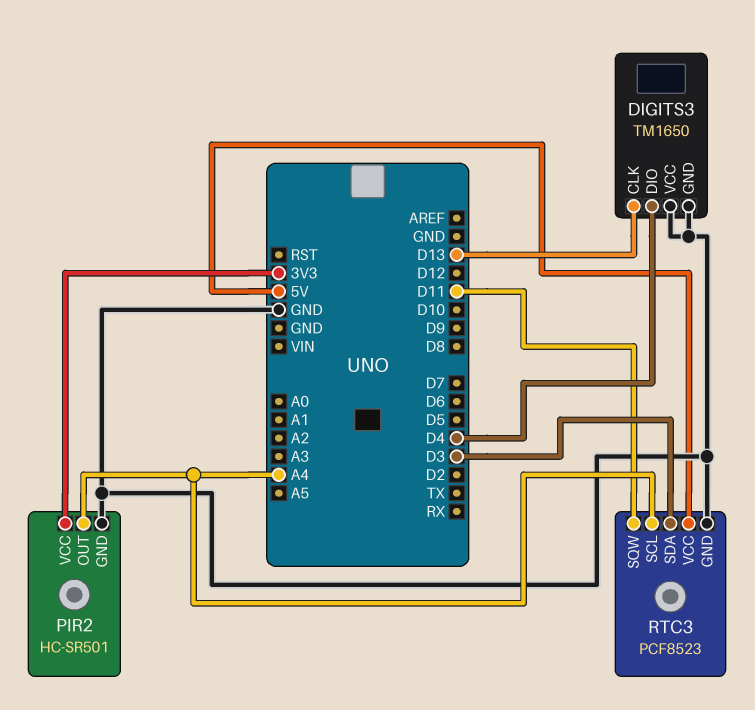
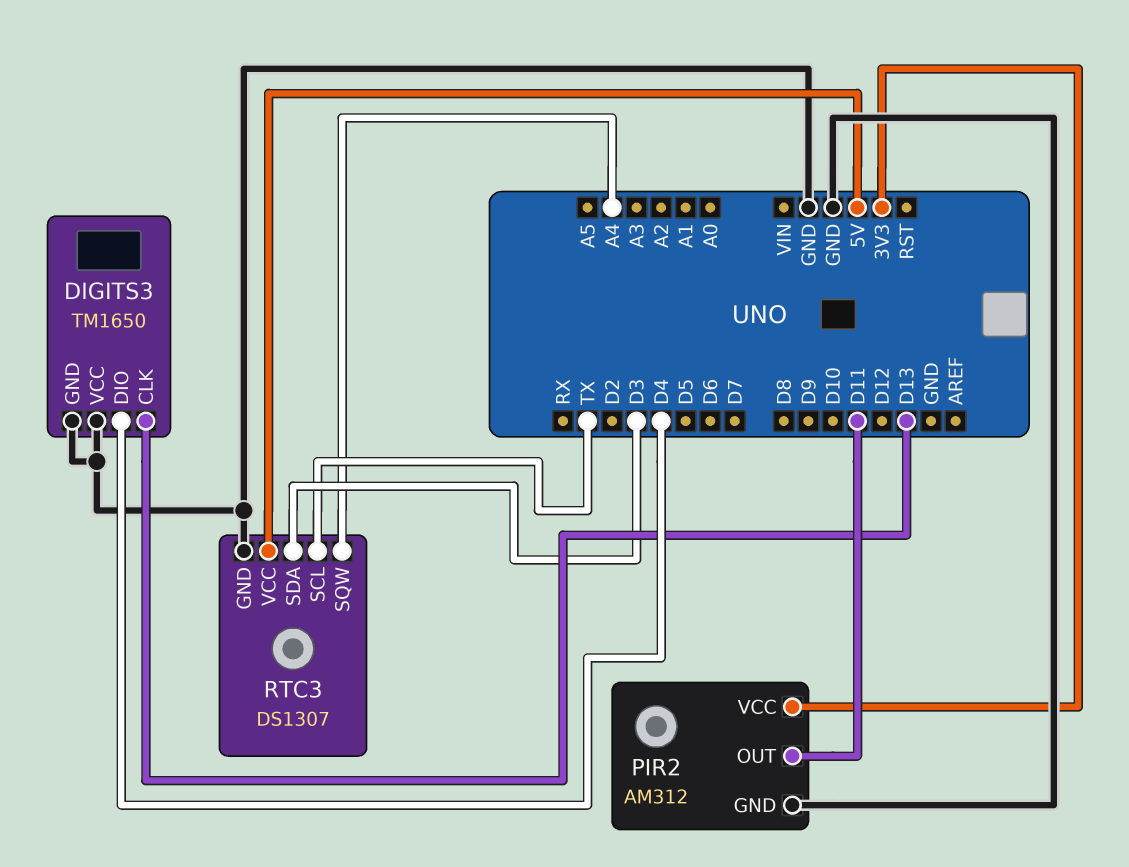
PIR2: HC-SR501 -> AM312
PIR2 pin OUT: A4 -> D11
RTC3: PCF8523 -> DS1307
RTC3 pin SCL: A4 -> TX
RTC3 pin SQW: D11 -> A4

